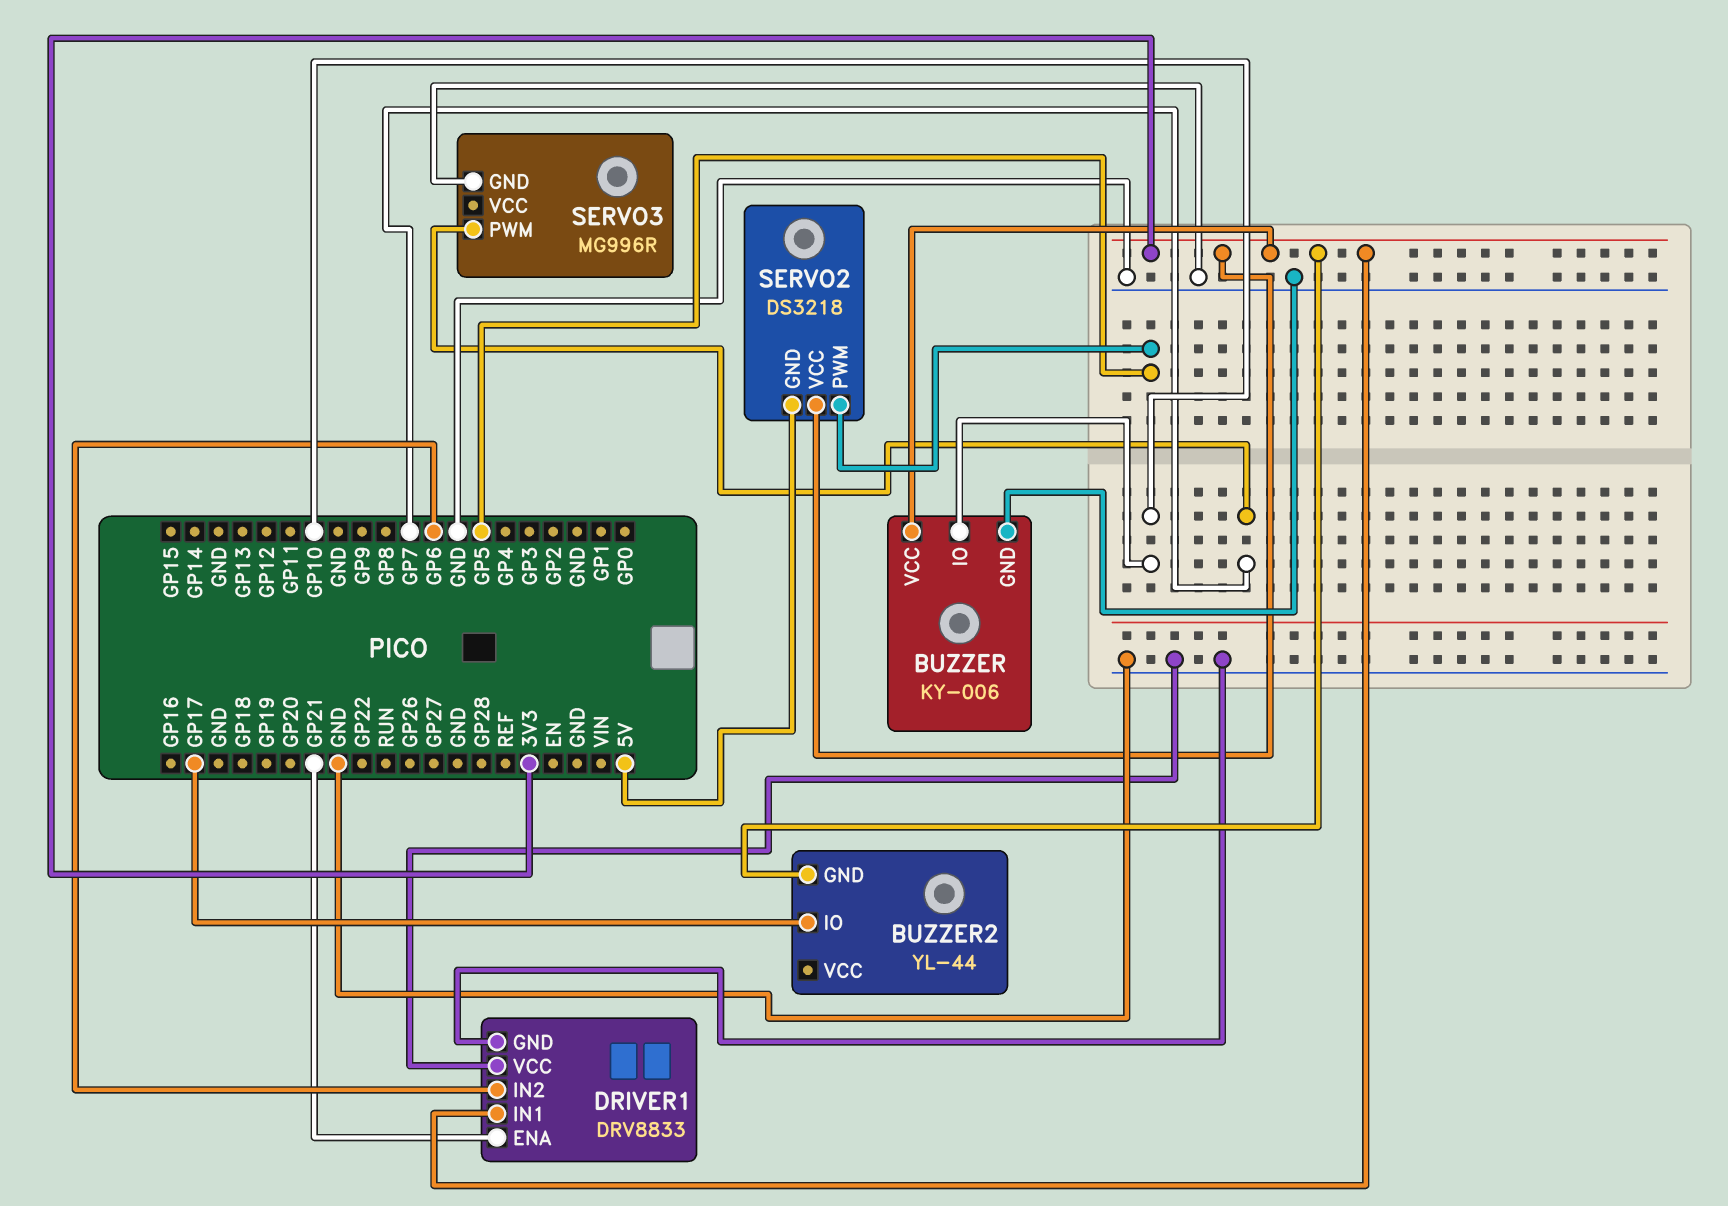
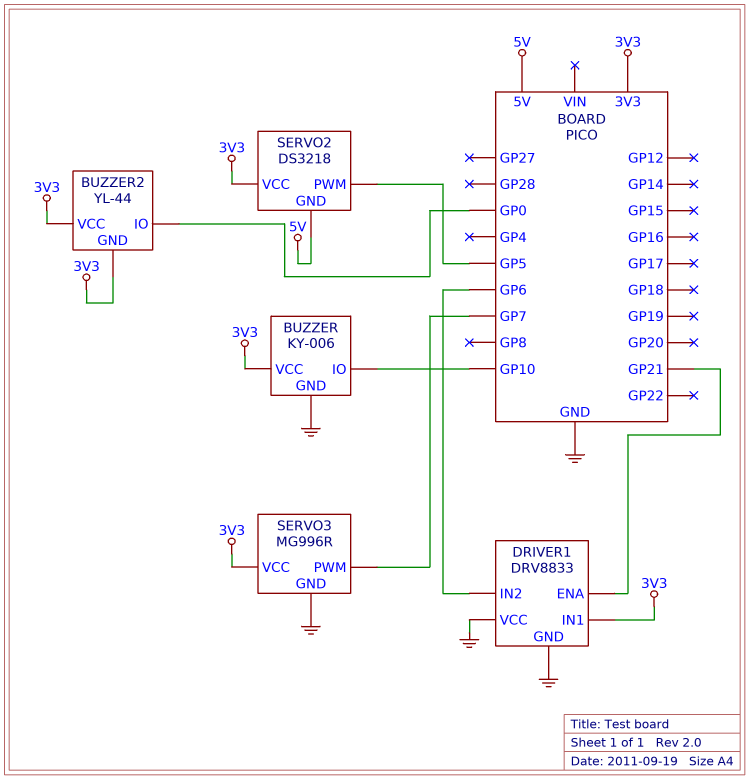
BUZZER2 pin IO: GP17 -> GP0
BUZZER2 pin VCC: none -> 3V3
SERVO3 pin VCC: none -> 3V3

